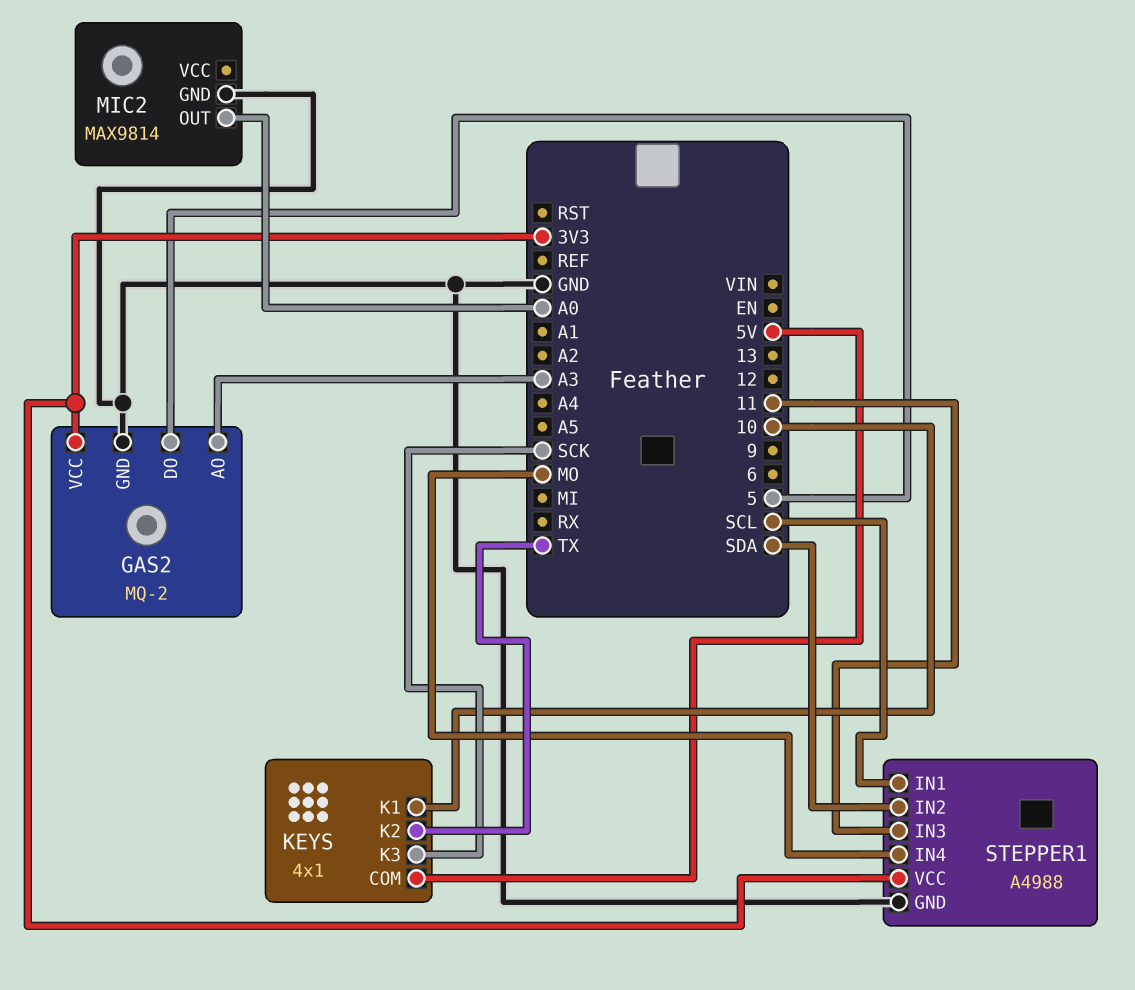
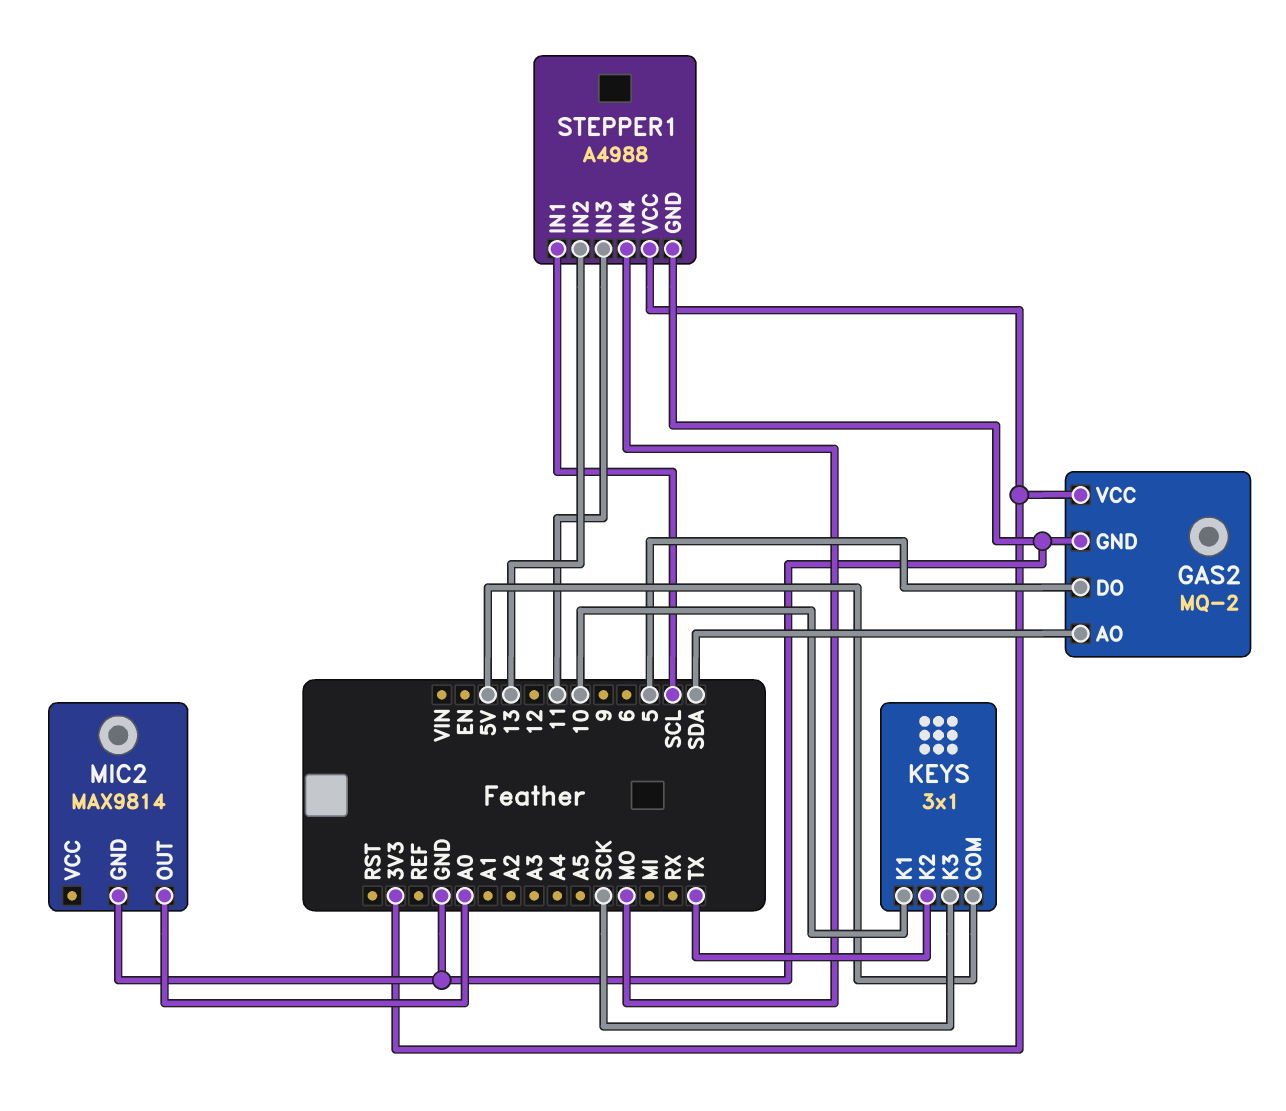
GAS2 pin AO: A3 -> SDA
KEYS: 4x1 -> 3x1
STEPPER1 pin IN2: SDA -> 13

